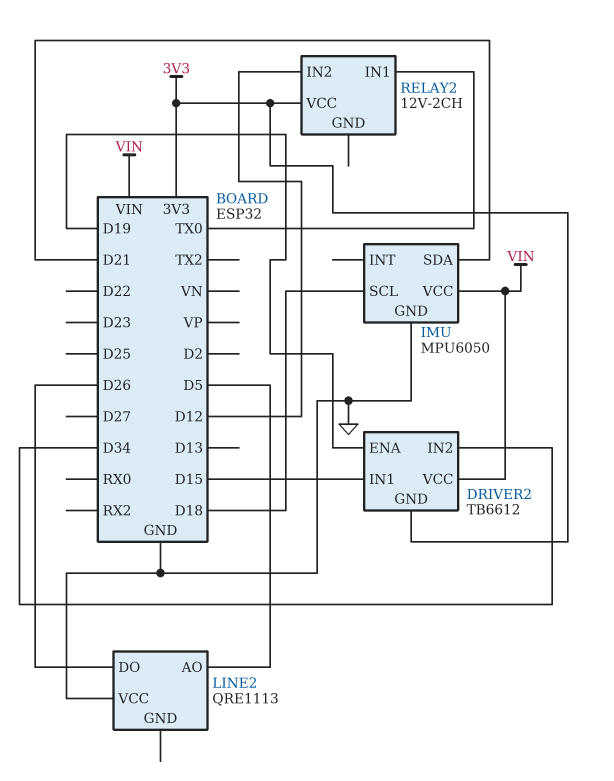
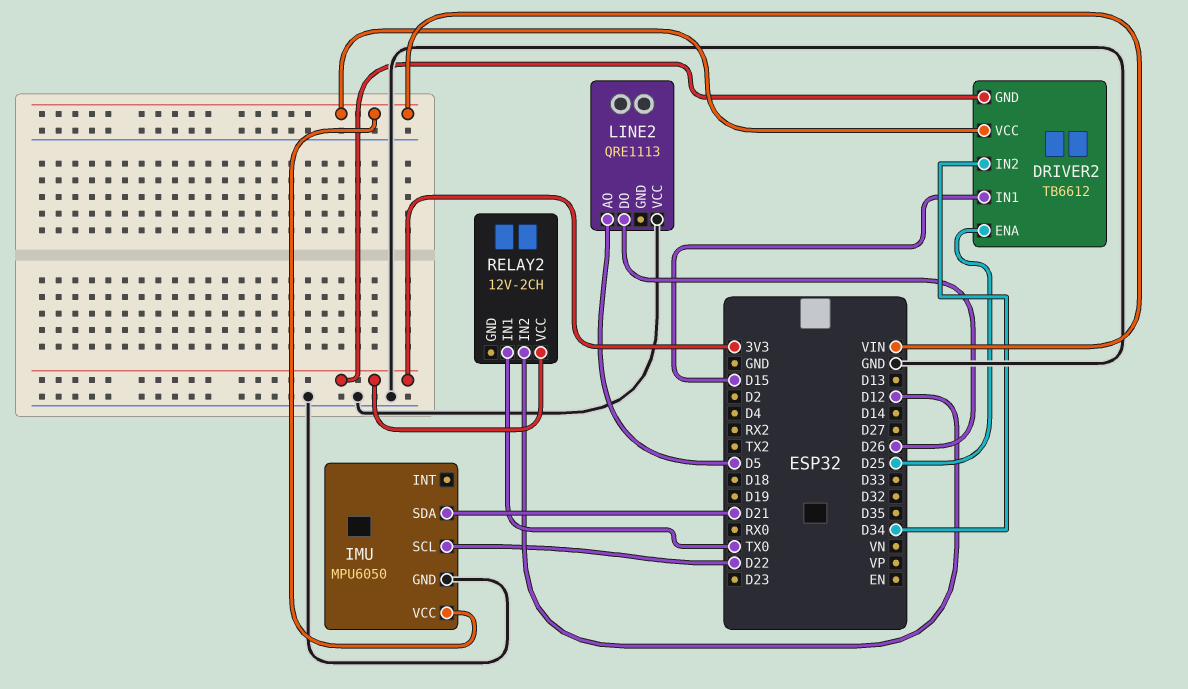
DRIVER2 pin ENA: D19 -> D25
IMU pin SCL: D18 -> D22

